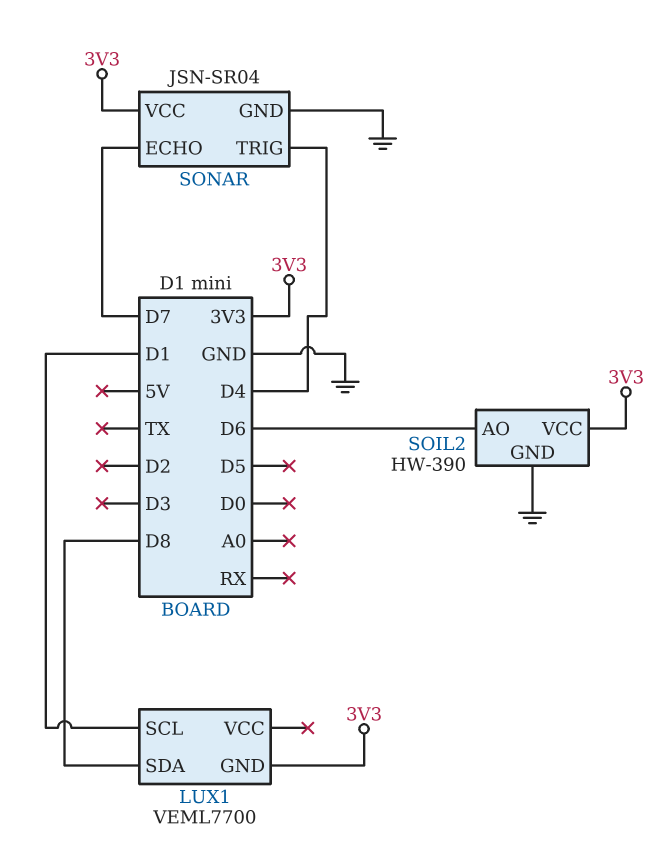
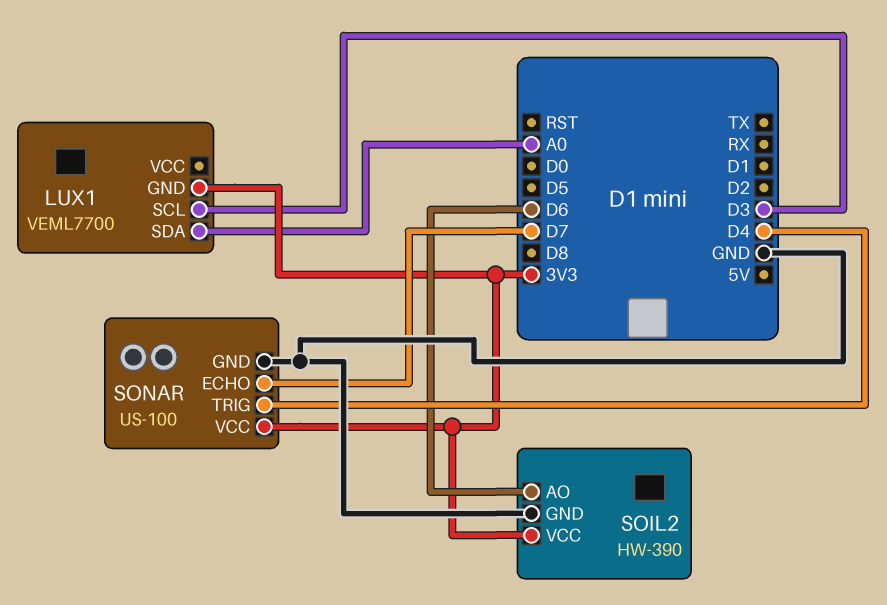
LUX1 pin SCL: D1 -> D3
LUX1 pin SDA: D8 -> A0
SONAR: JSN-SR04 -> US-100

